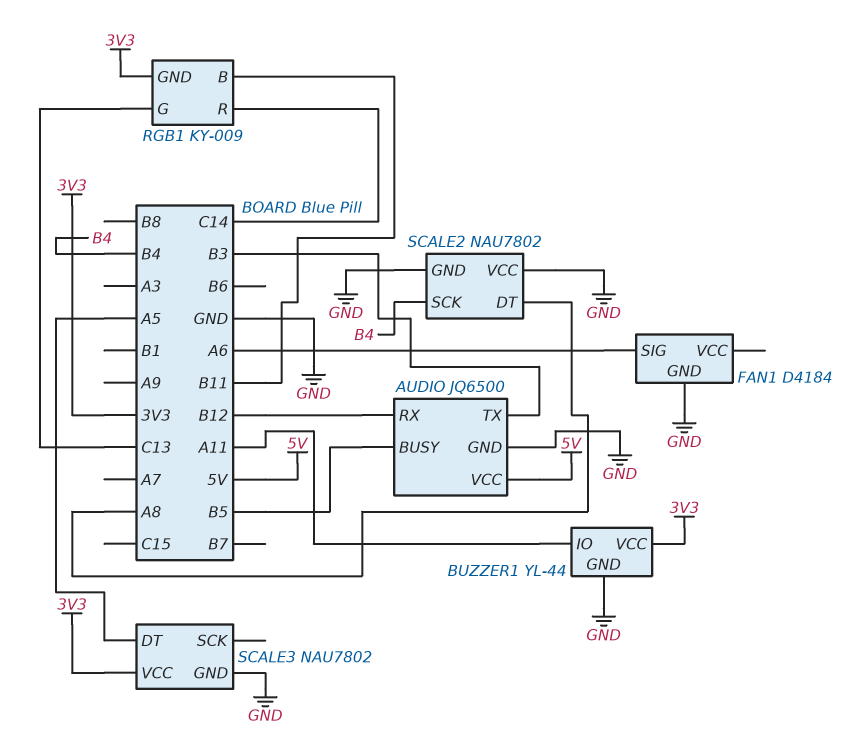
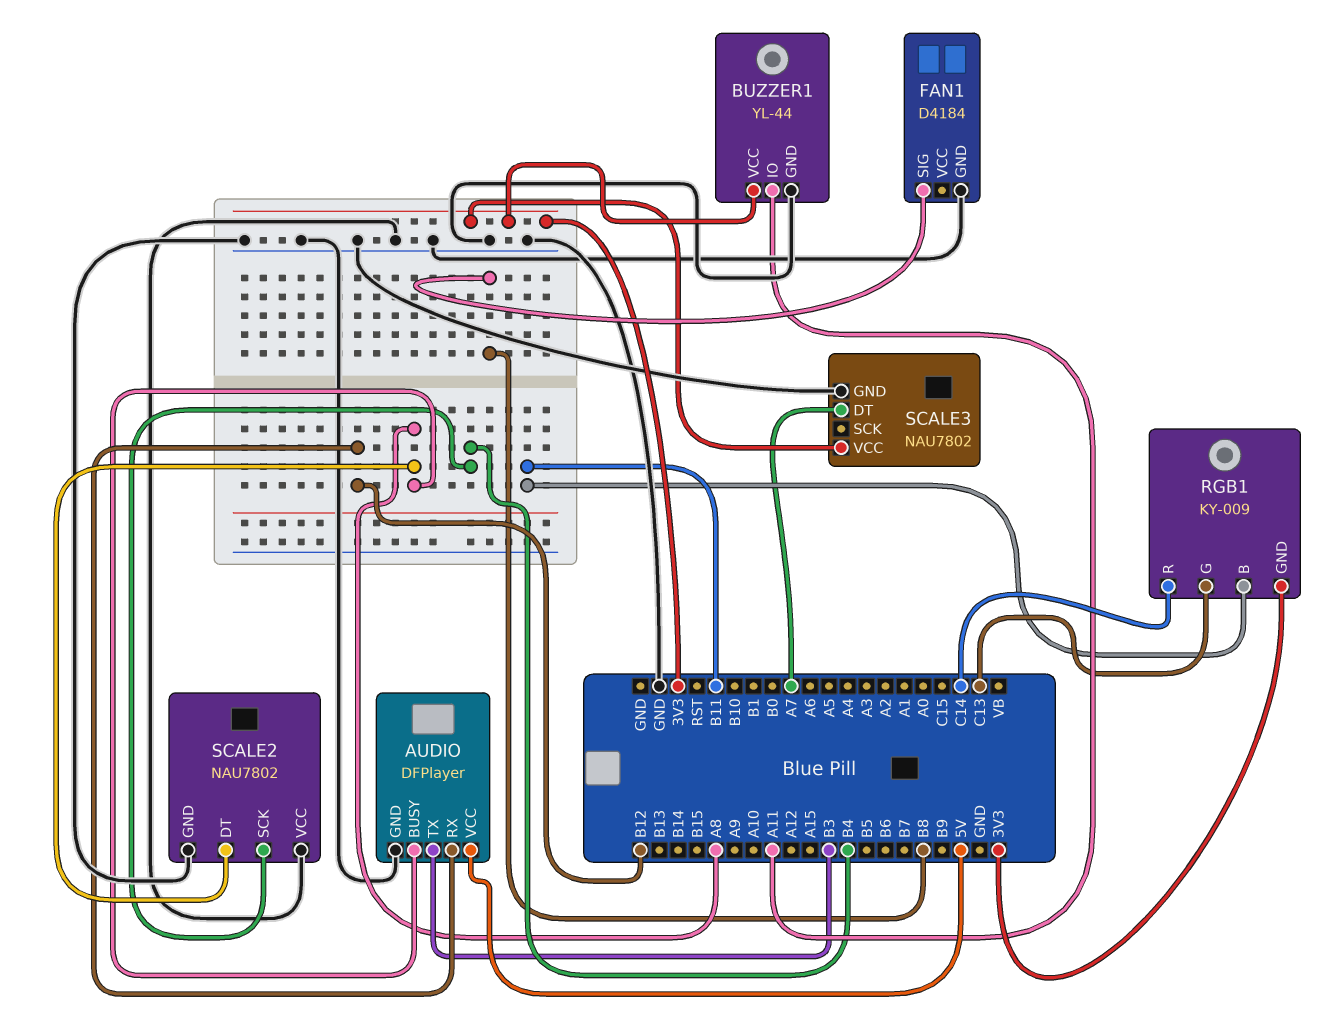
AUDIO: JQ6500 -> DFPlayer
AUDIO pin BUSY: B5 -> A8
FAN1 pin SIG: A6 -> B8
SCALE3 pin DT: A5 -> A7

